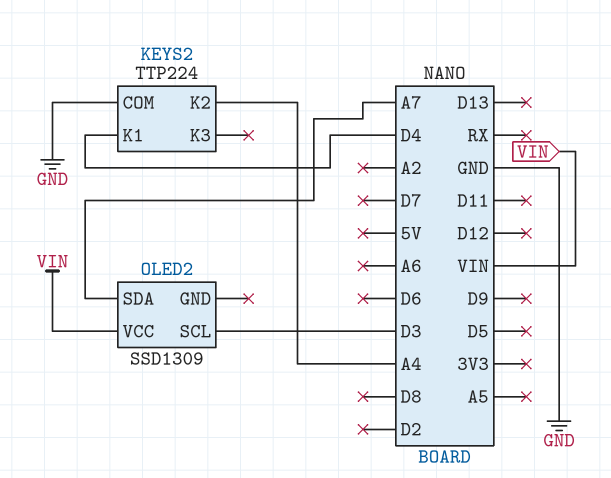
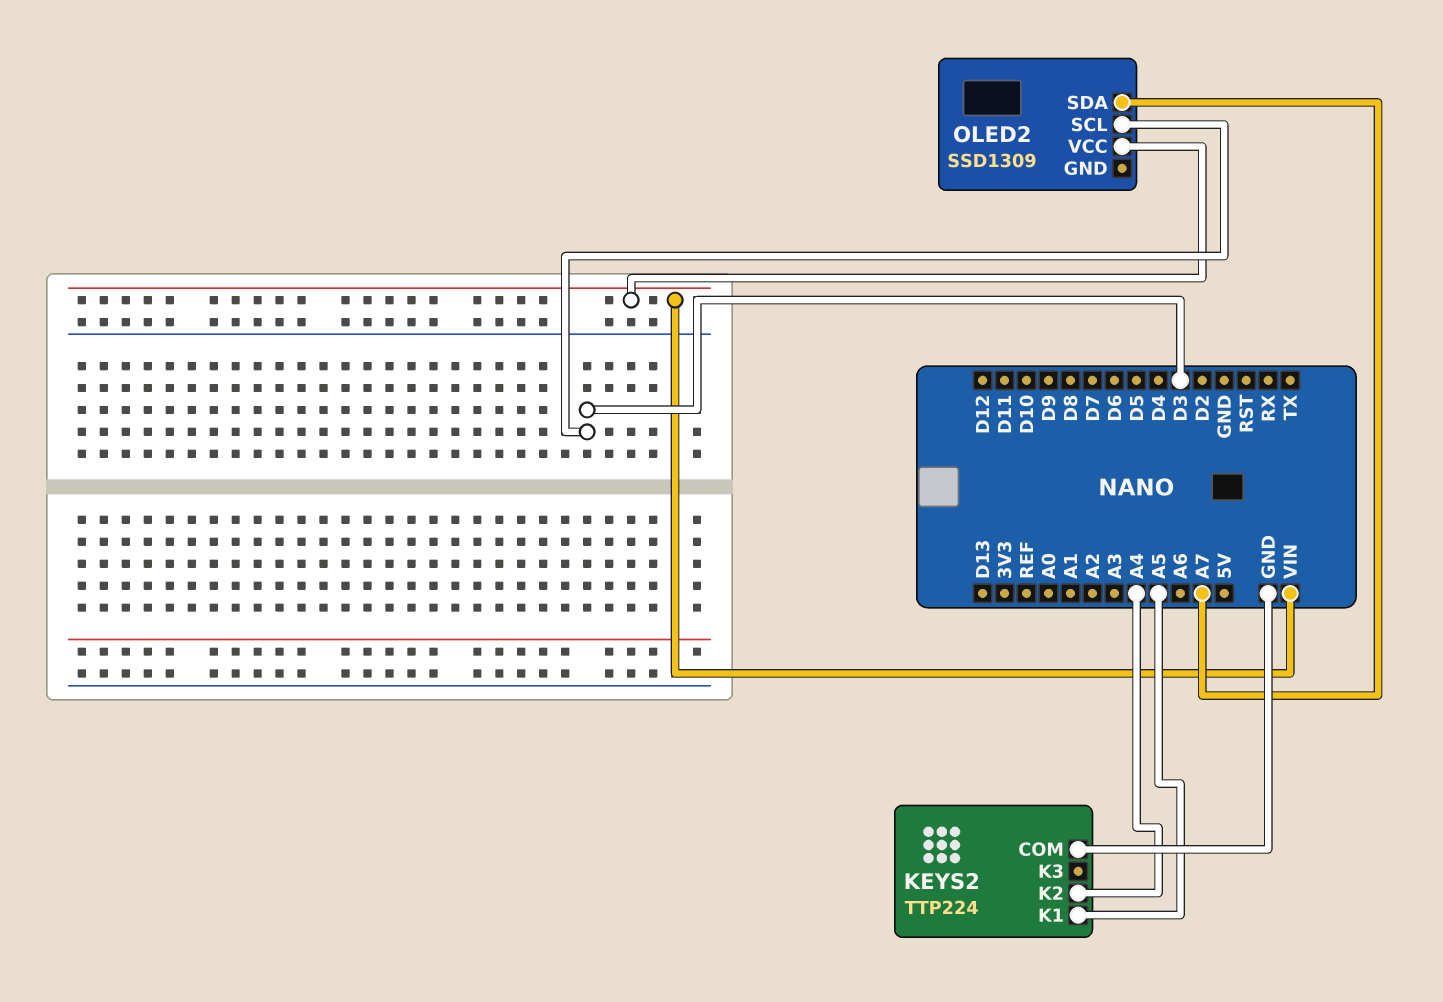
KEYS2 pin K1: D4 -> A5

